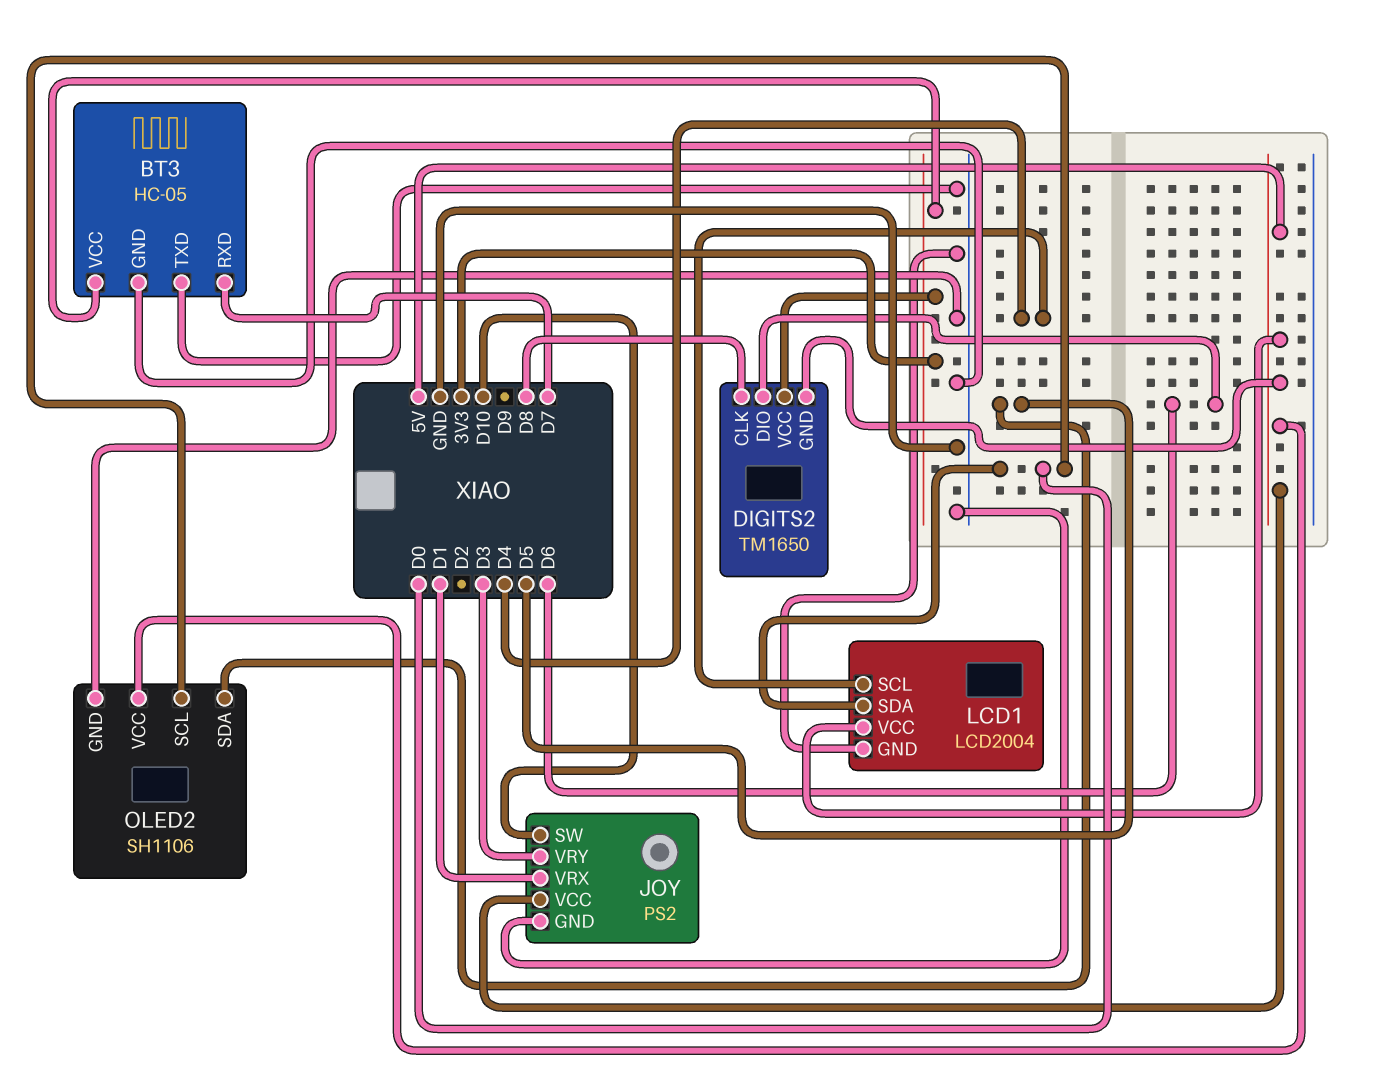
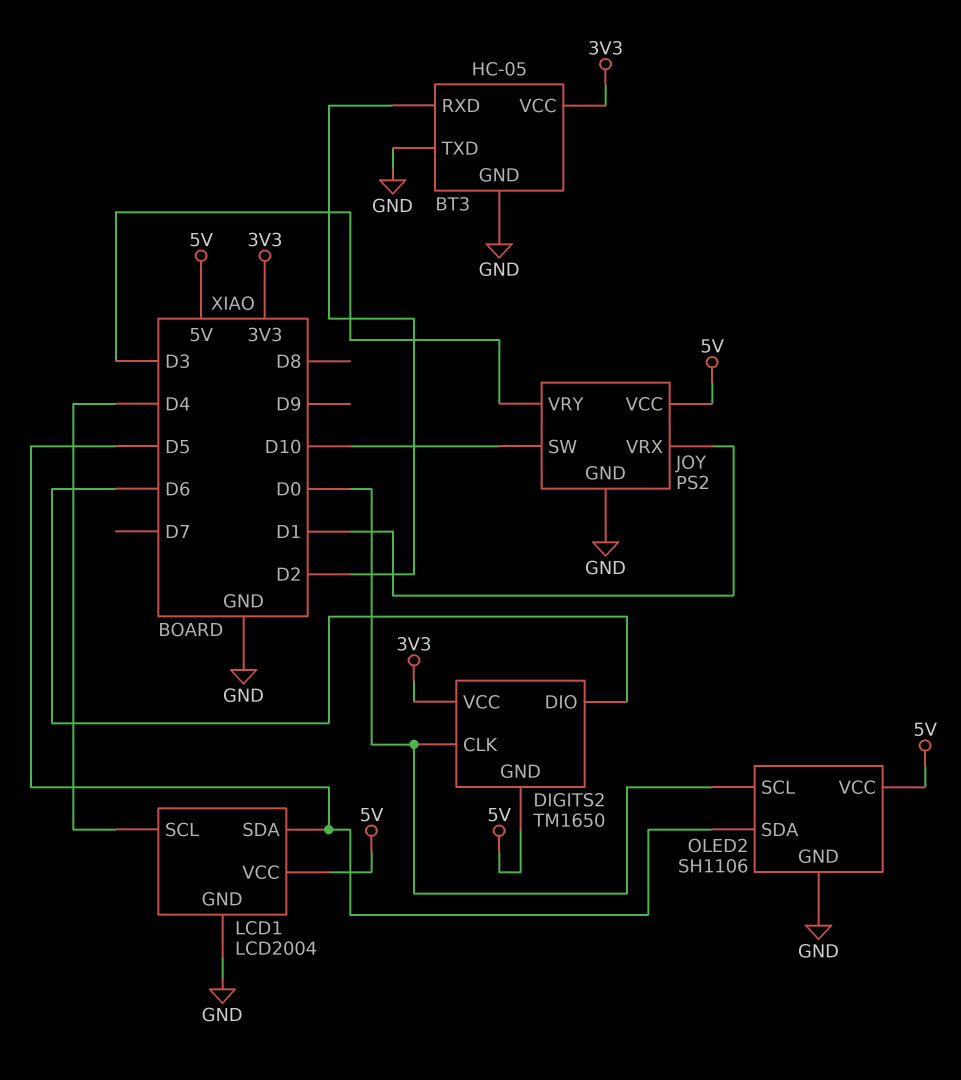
BT3 pin RXD: D7 -> D2
DIGITS2 pin CLK: D8 -> D0
LCD1 pin SDA: D0 -> D5

